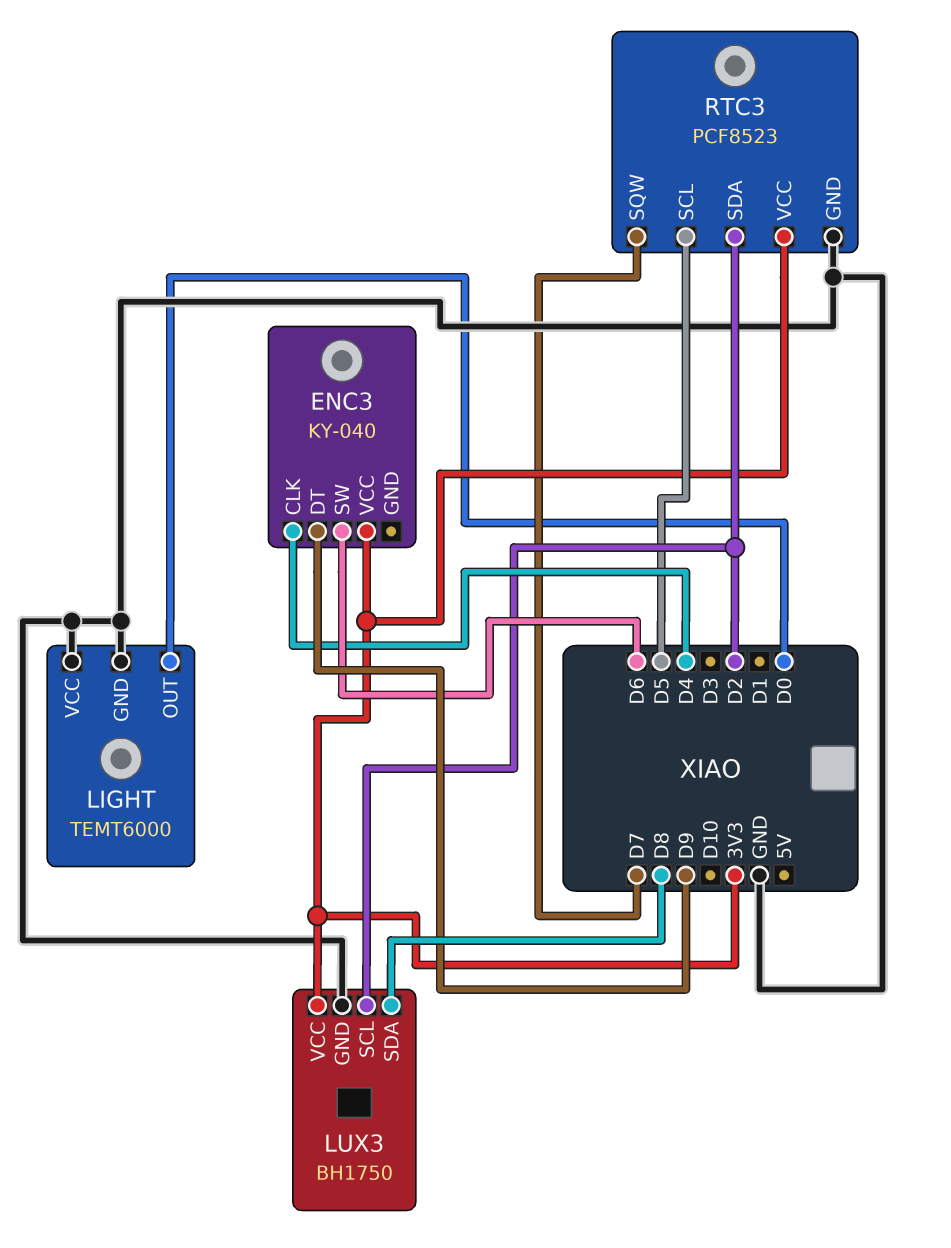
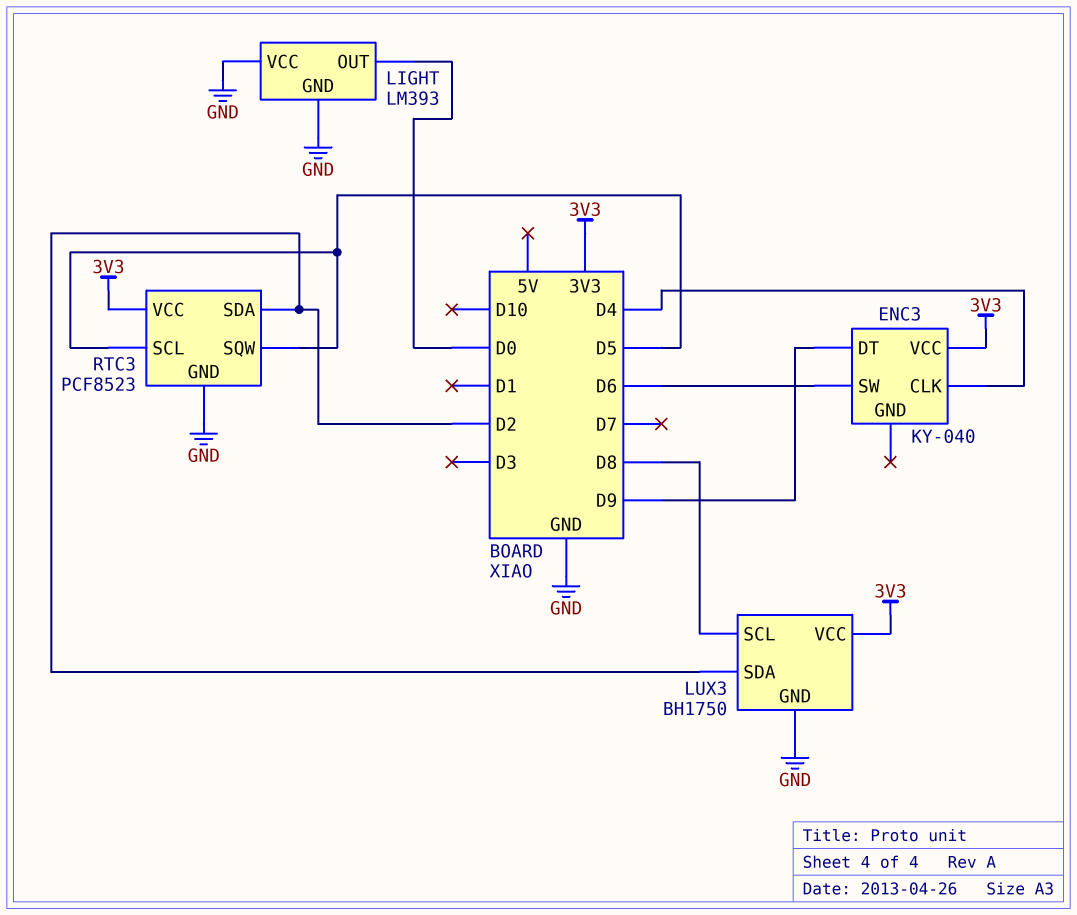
LIGHT: TEMT6000 -> LM393
LUX3 pin SCL: D2 -> D8
LUX3 pin SDA: D8 -> D2
RTC3 pin SQW: D7 -> D5

